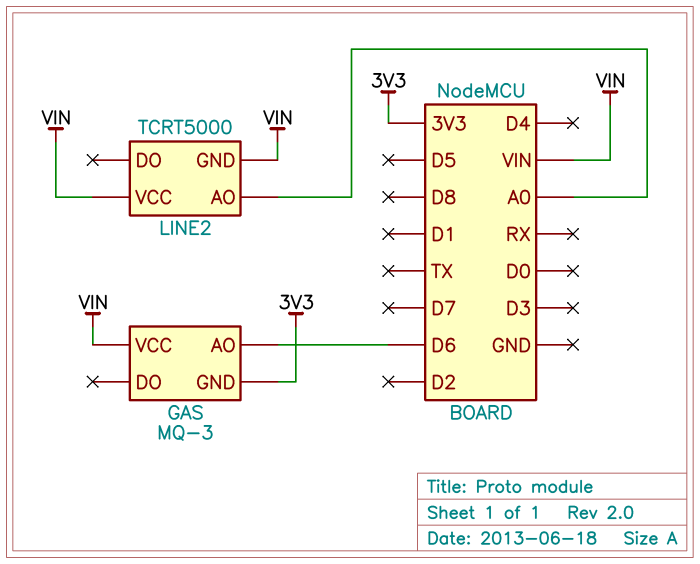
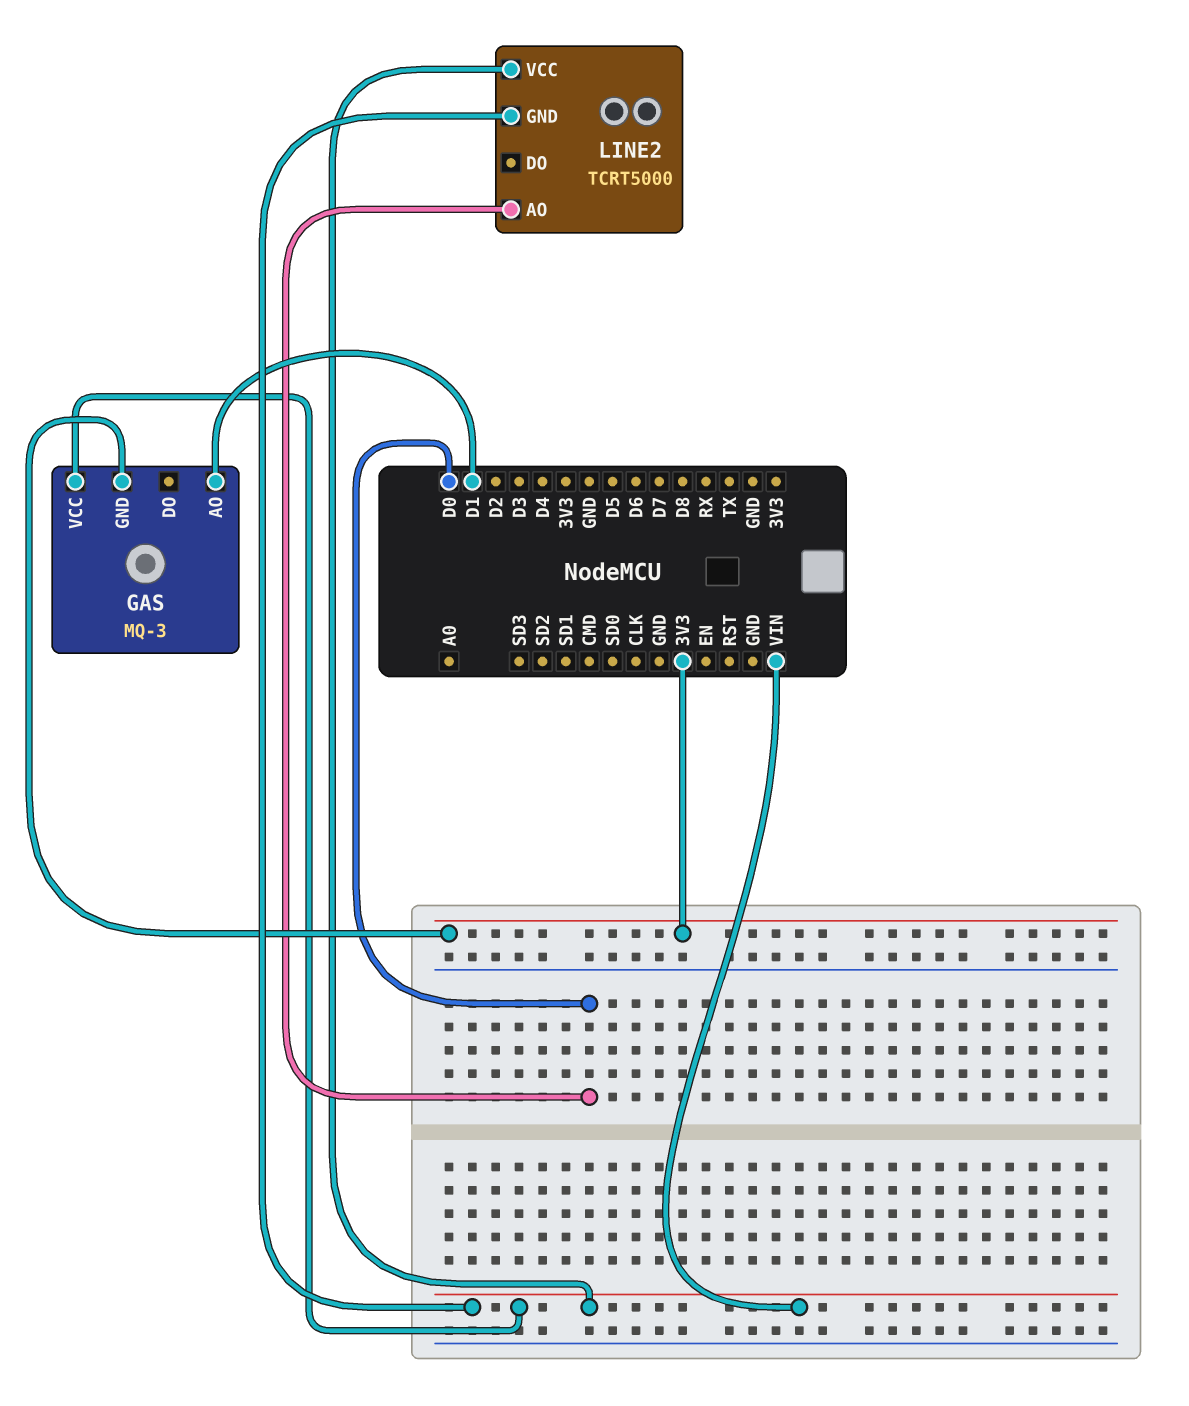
GAS pin AO: D6 -> D1
LINE2 pin AO: A0 -> D0

